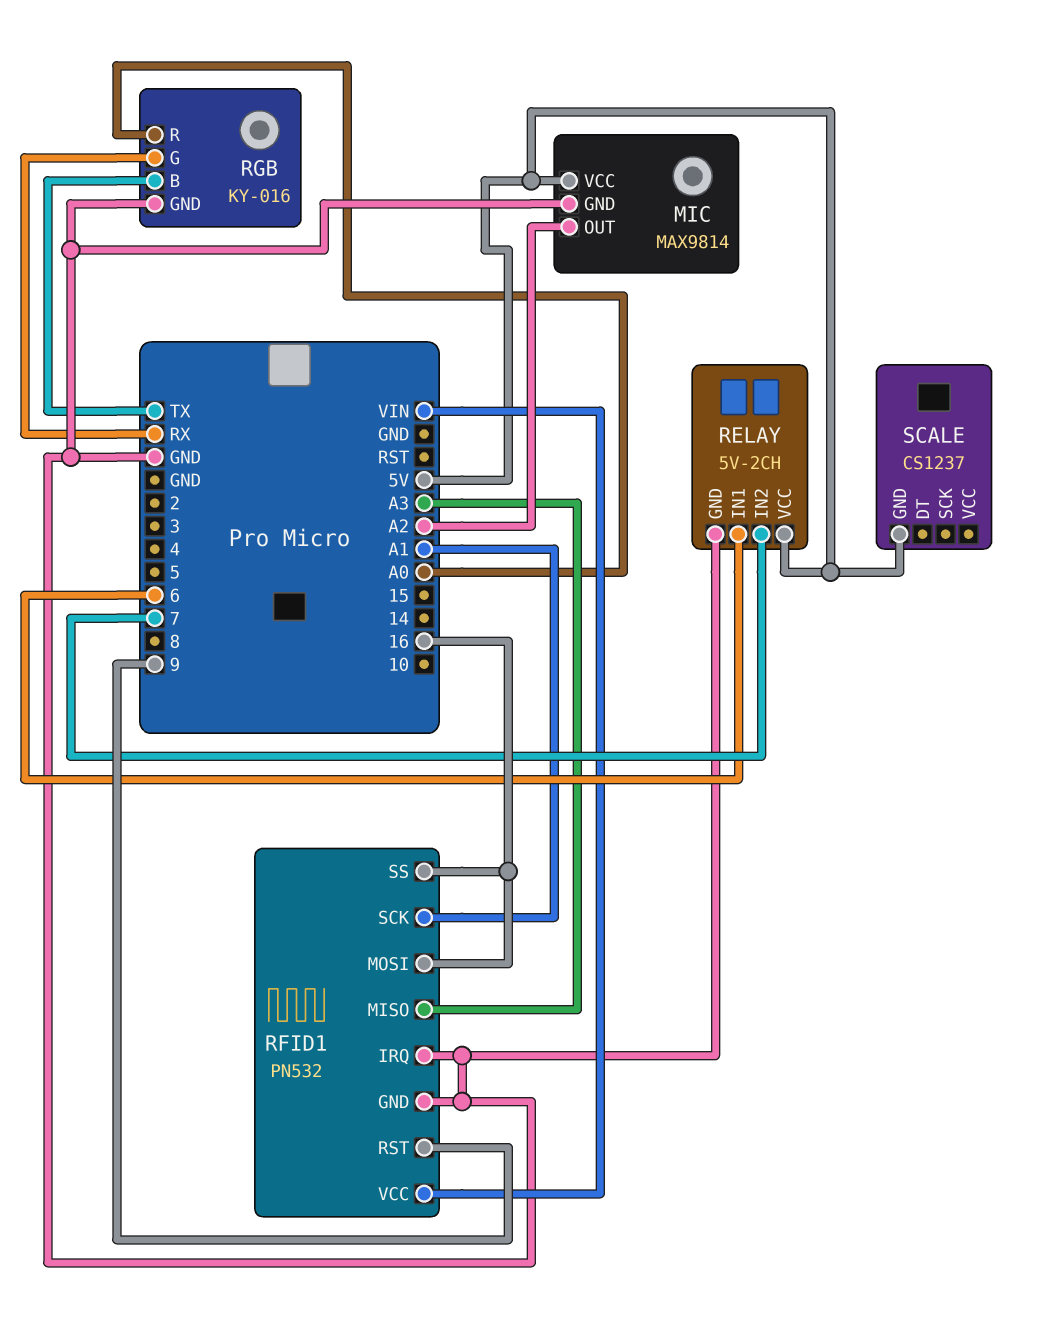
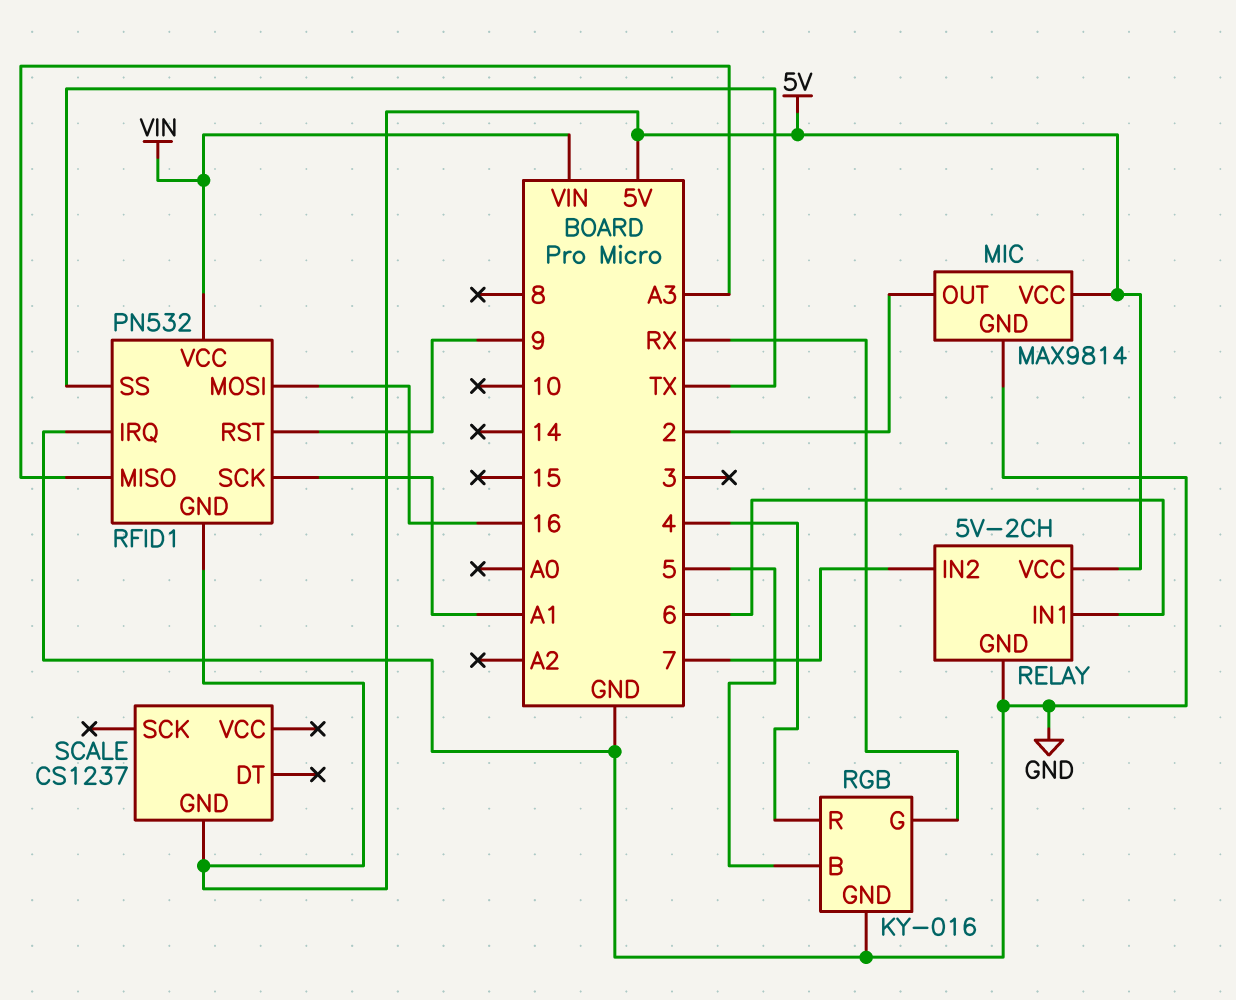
MIC pin OUT: A2 -> 2
RFID1 pin GND: GND -> 5V
RFID1 pin SS: 16 -> TX
RGB pin B: TX -> 5
RGB pin R: A0 -> 4

